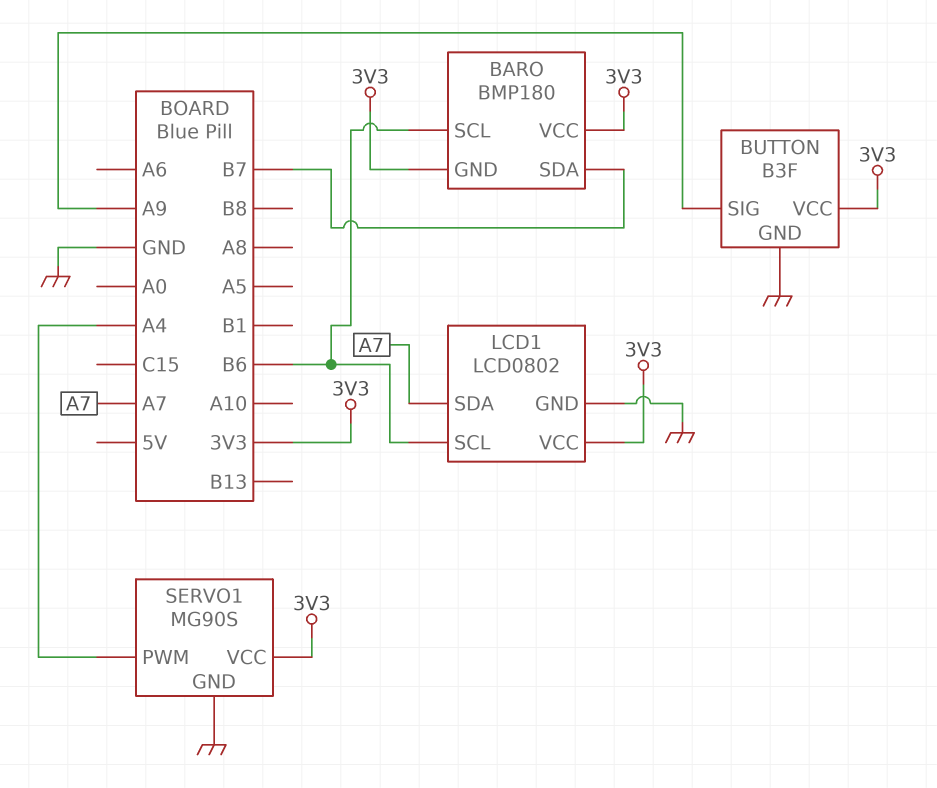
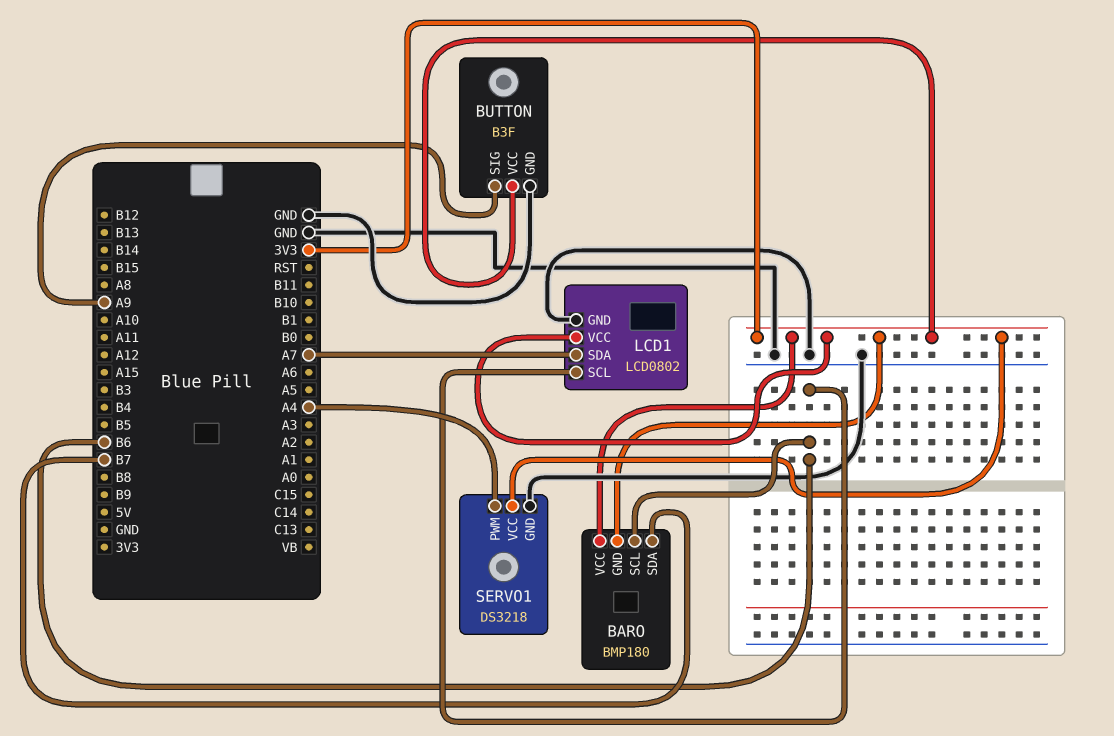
SERVO1: MG90S -> DS3218

